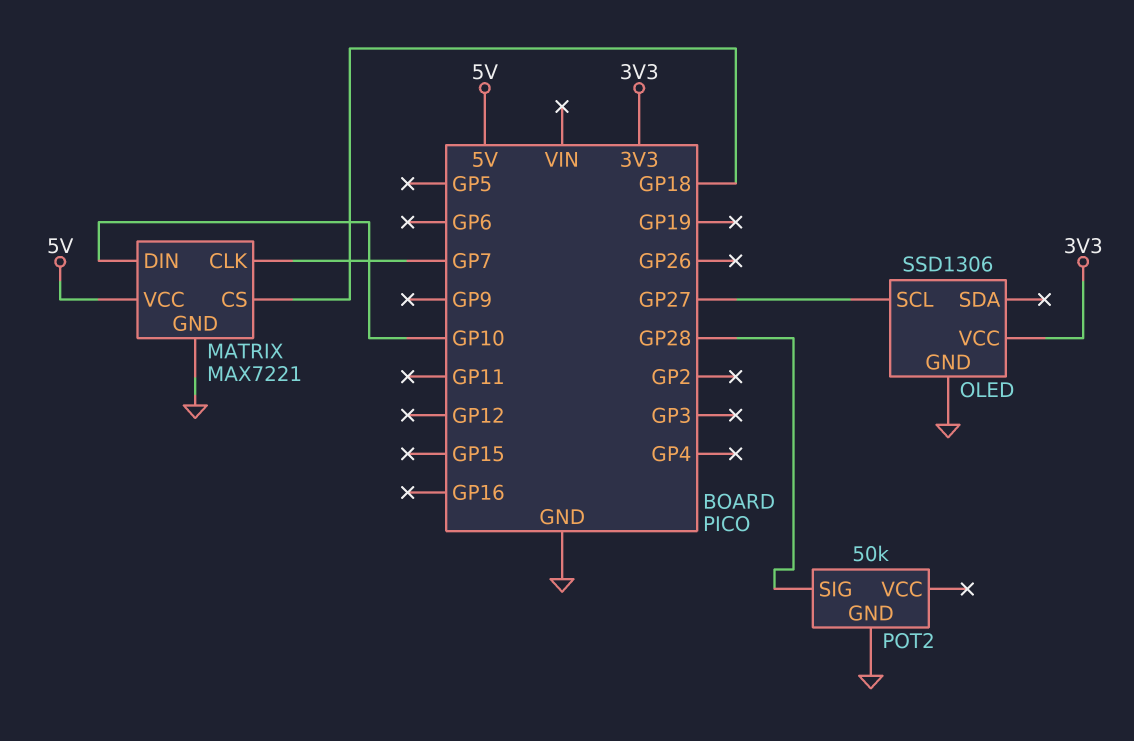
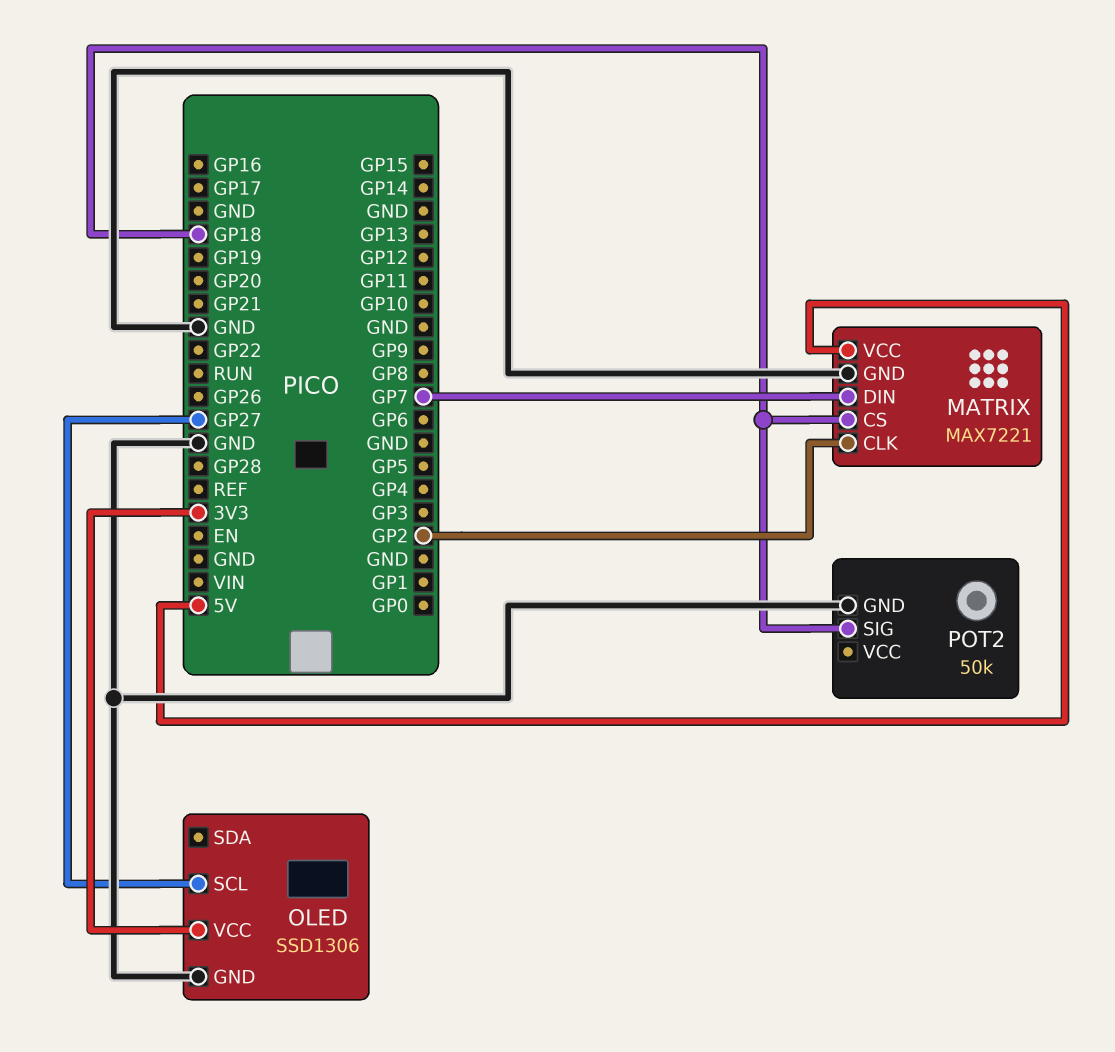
MATRIX pin CLK: GP7 -> GP2
MATRIX pin DIN: GP10 -> GP7
POT2 pin SIG: GP28 -> GP18

